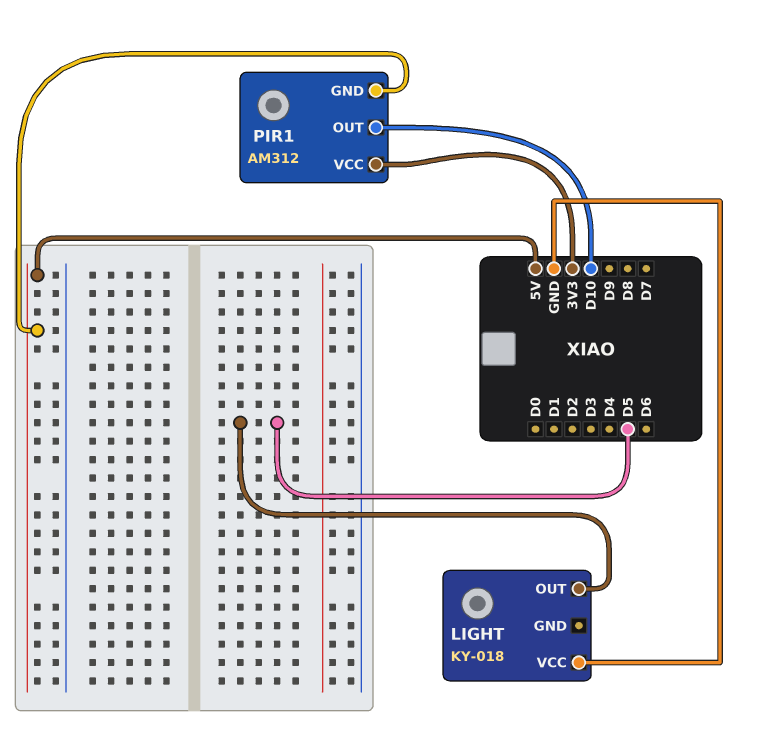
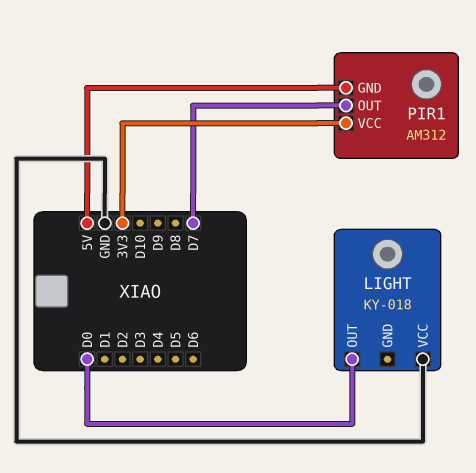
LIGHT pin OUT: D5 -> D0
PIR1 pin OUT: D10 -> D7

